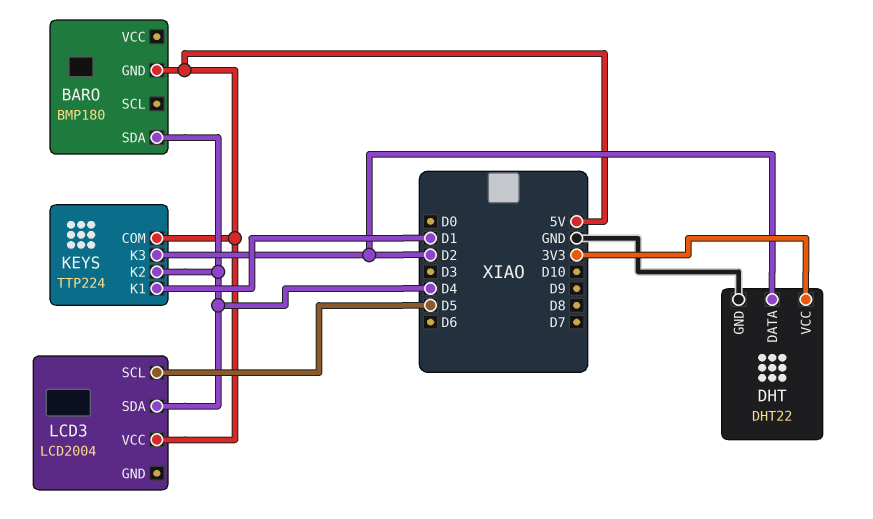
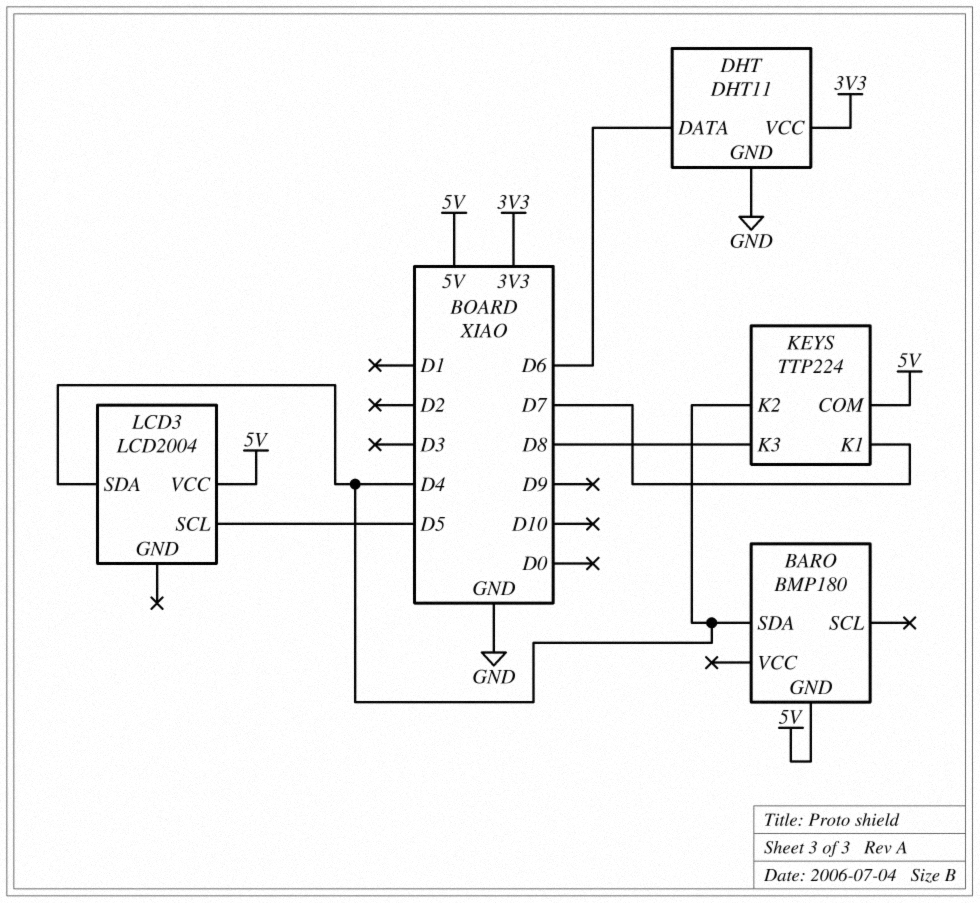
DHT: DHT22 -> DHT11
DHT pin DATA: D2 -> D6
KEYS pin K1: D1 -> D7
KEYS pin K3: D2 -> D8

